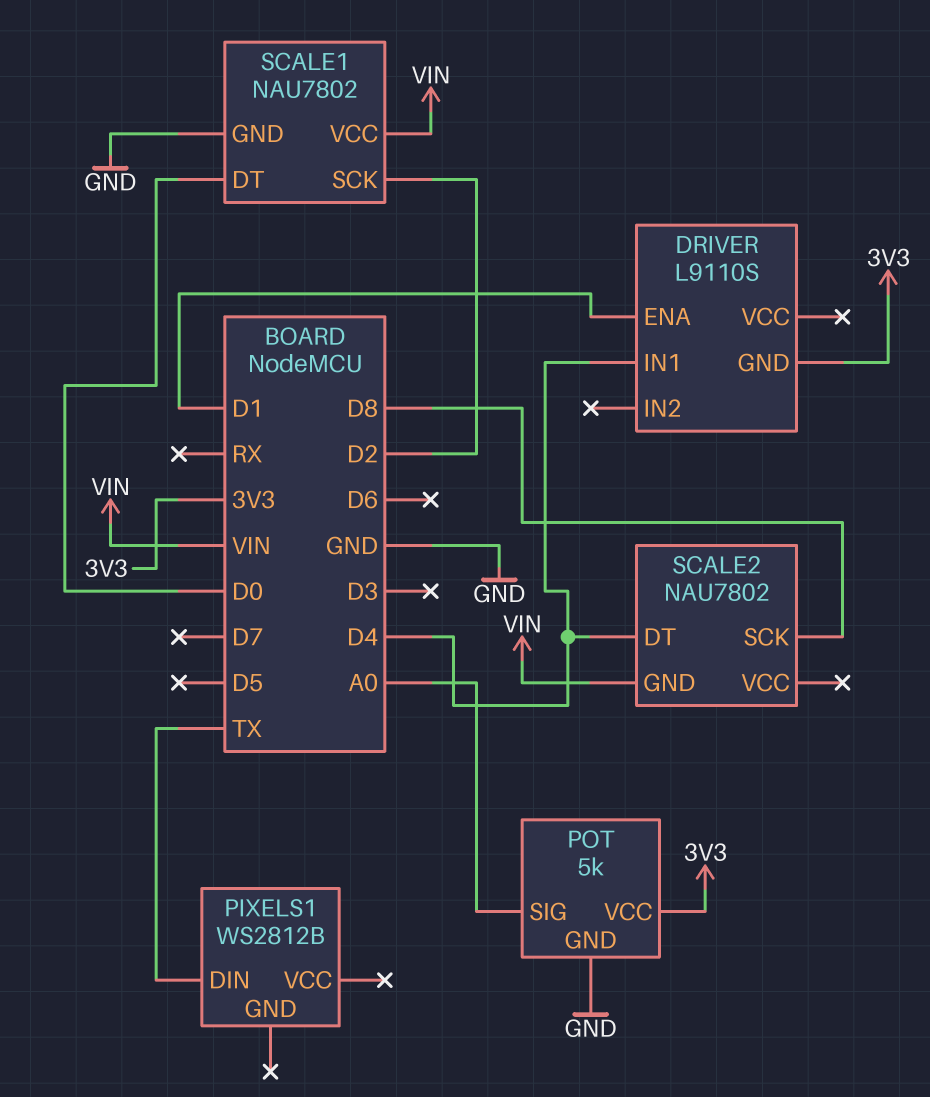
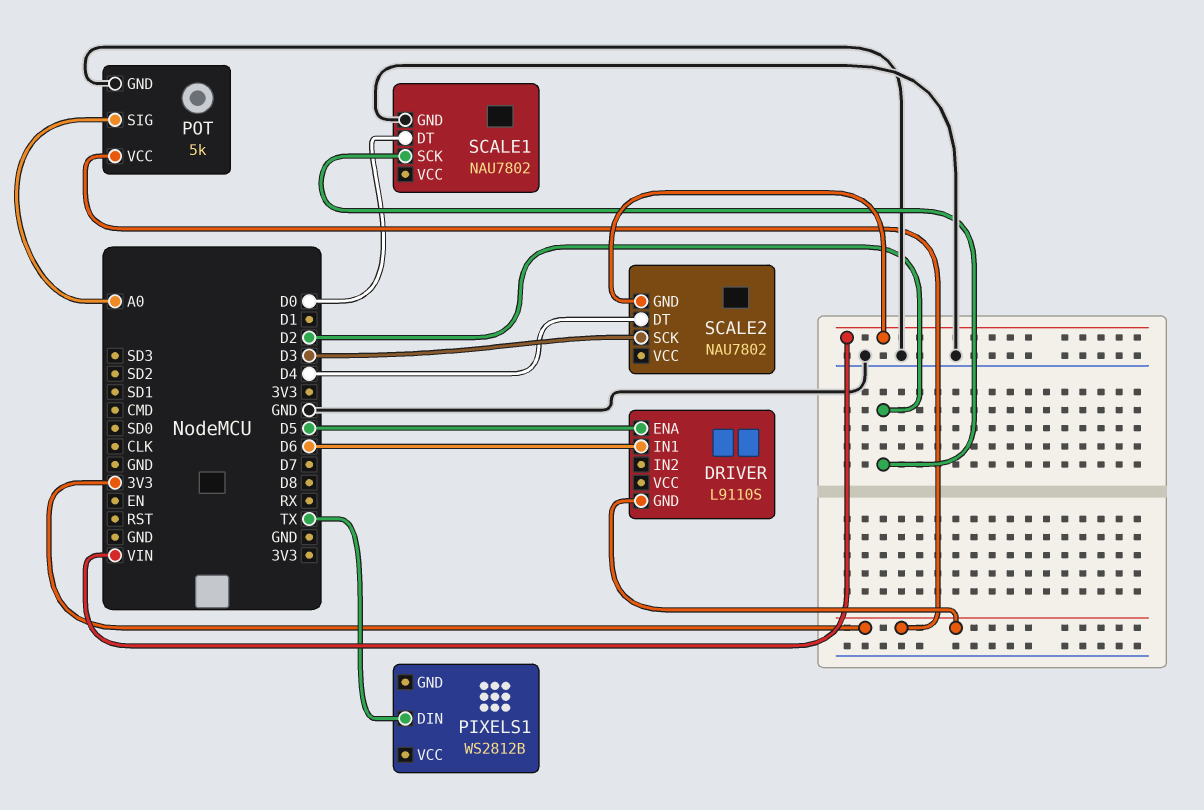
DRIVER pin ENA: D1 -> D5
DRIVER pin IN1: D4 -> D6
SCALE1 pin VCC: VIN -> none
SCALE2 pin SCK: D8 -> D3

